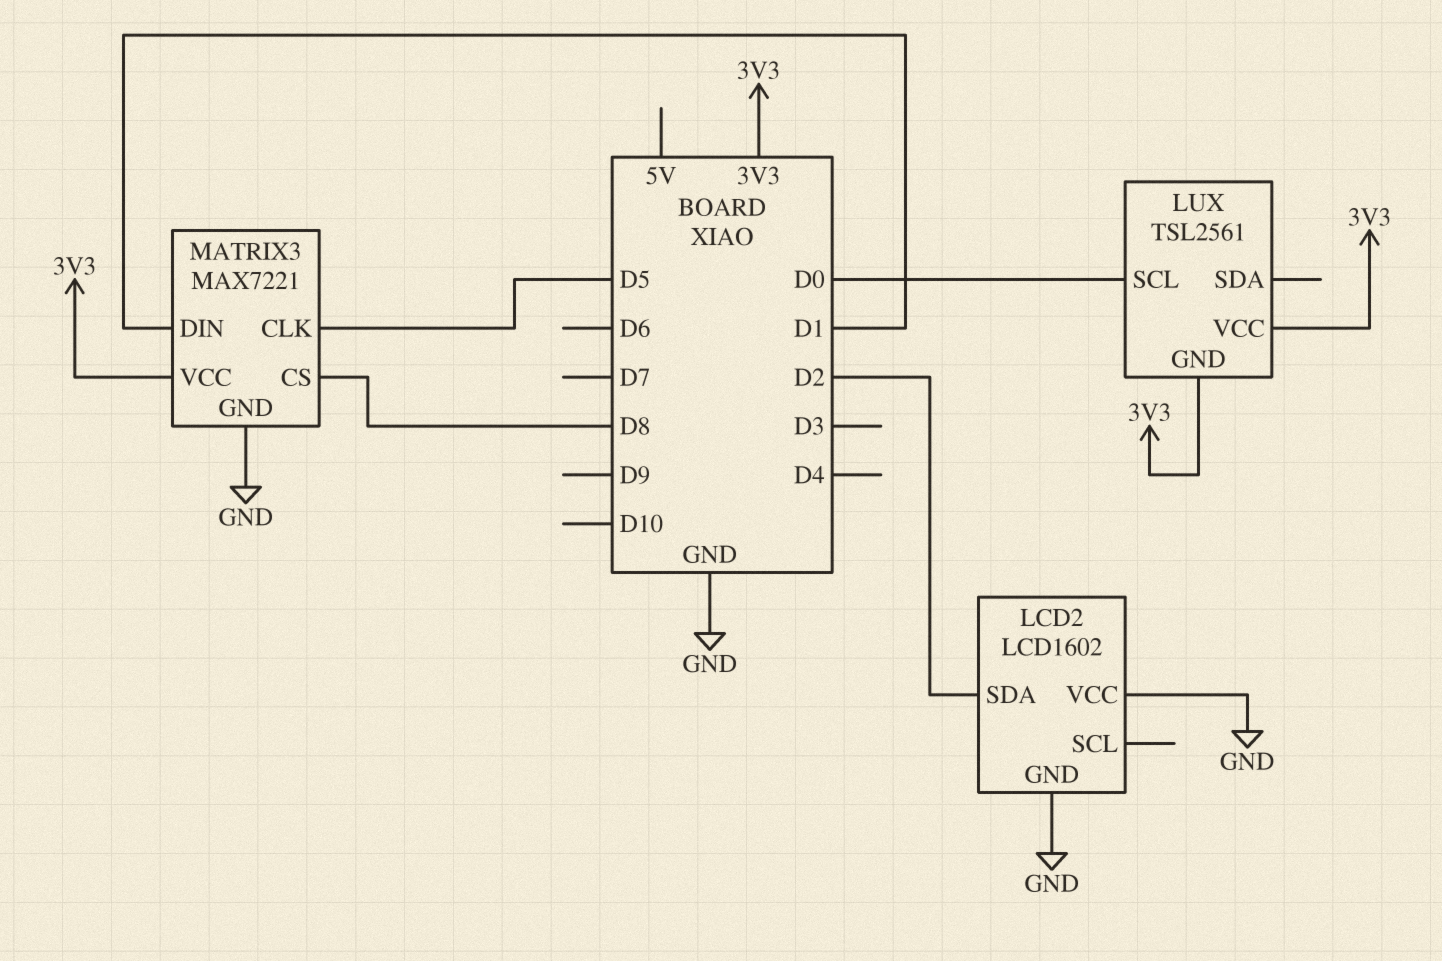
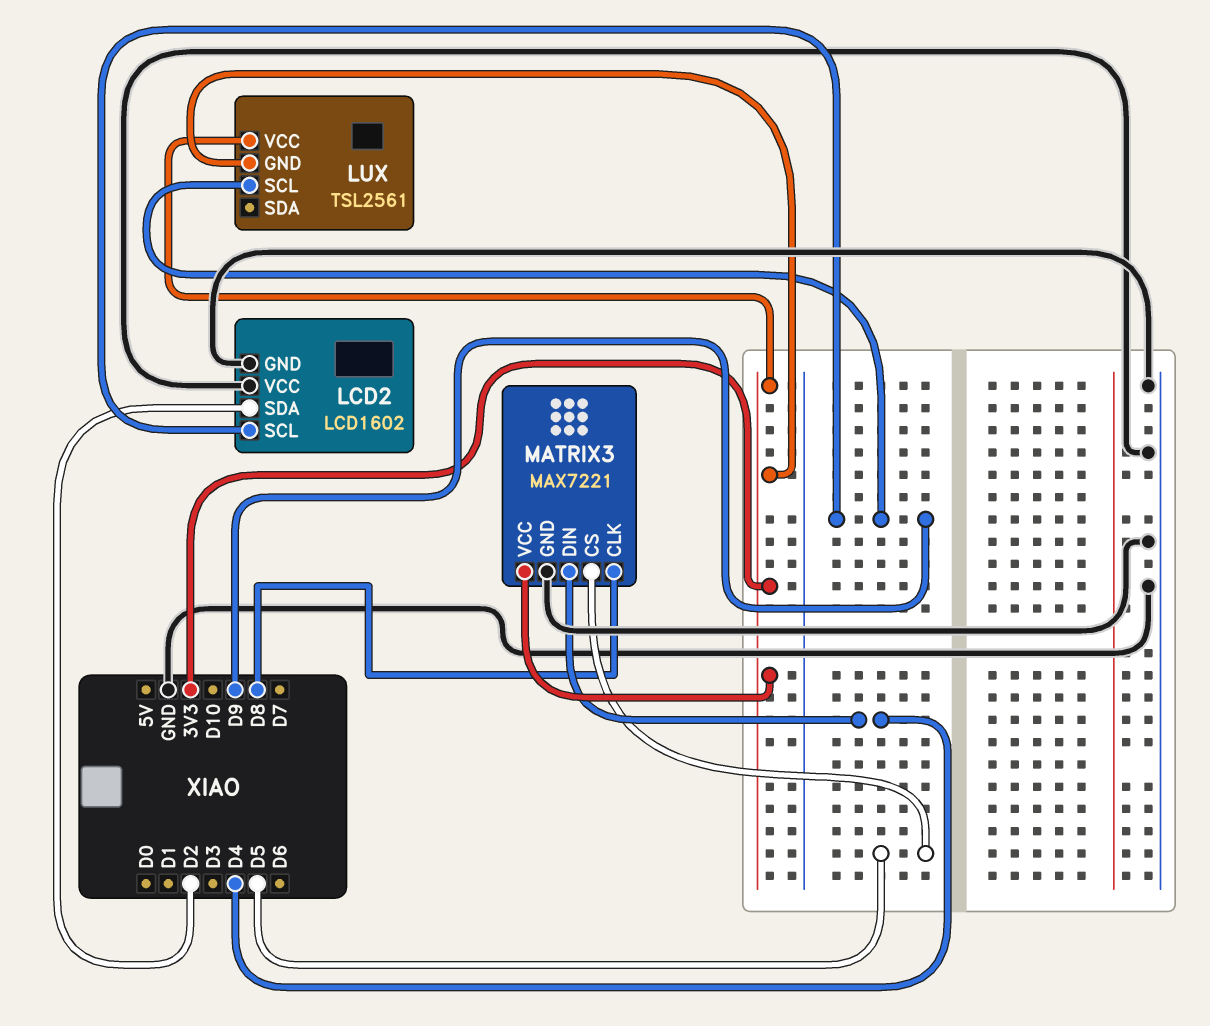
LCD2 pin SCL: none -> D9
LUX pin SCL: D0 -> D9
MATRIX3 pin CLK: D5 -> D8
MATRIX3 pin CS: D8 -> D5
MATRIX3 pin DIN: D1 -> D4

